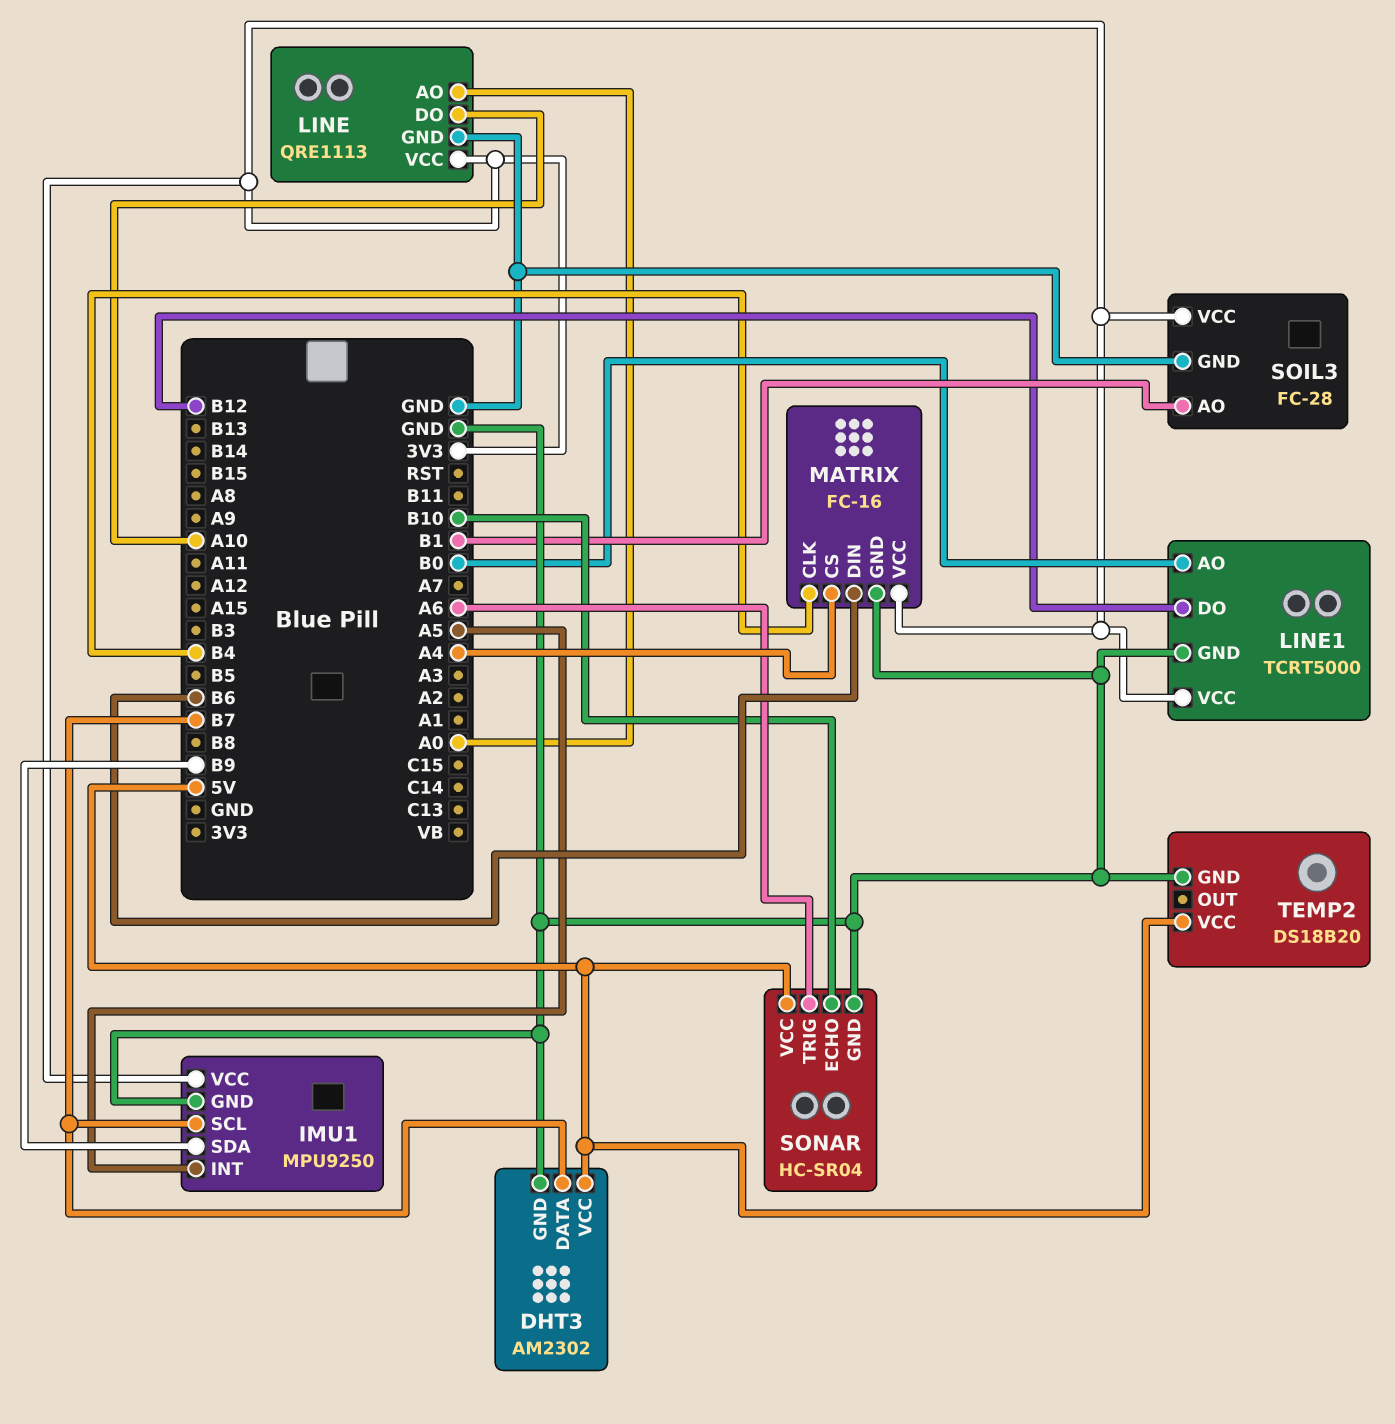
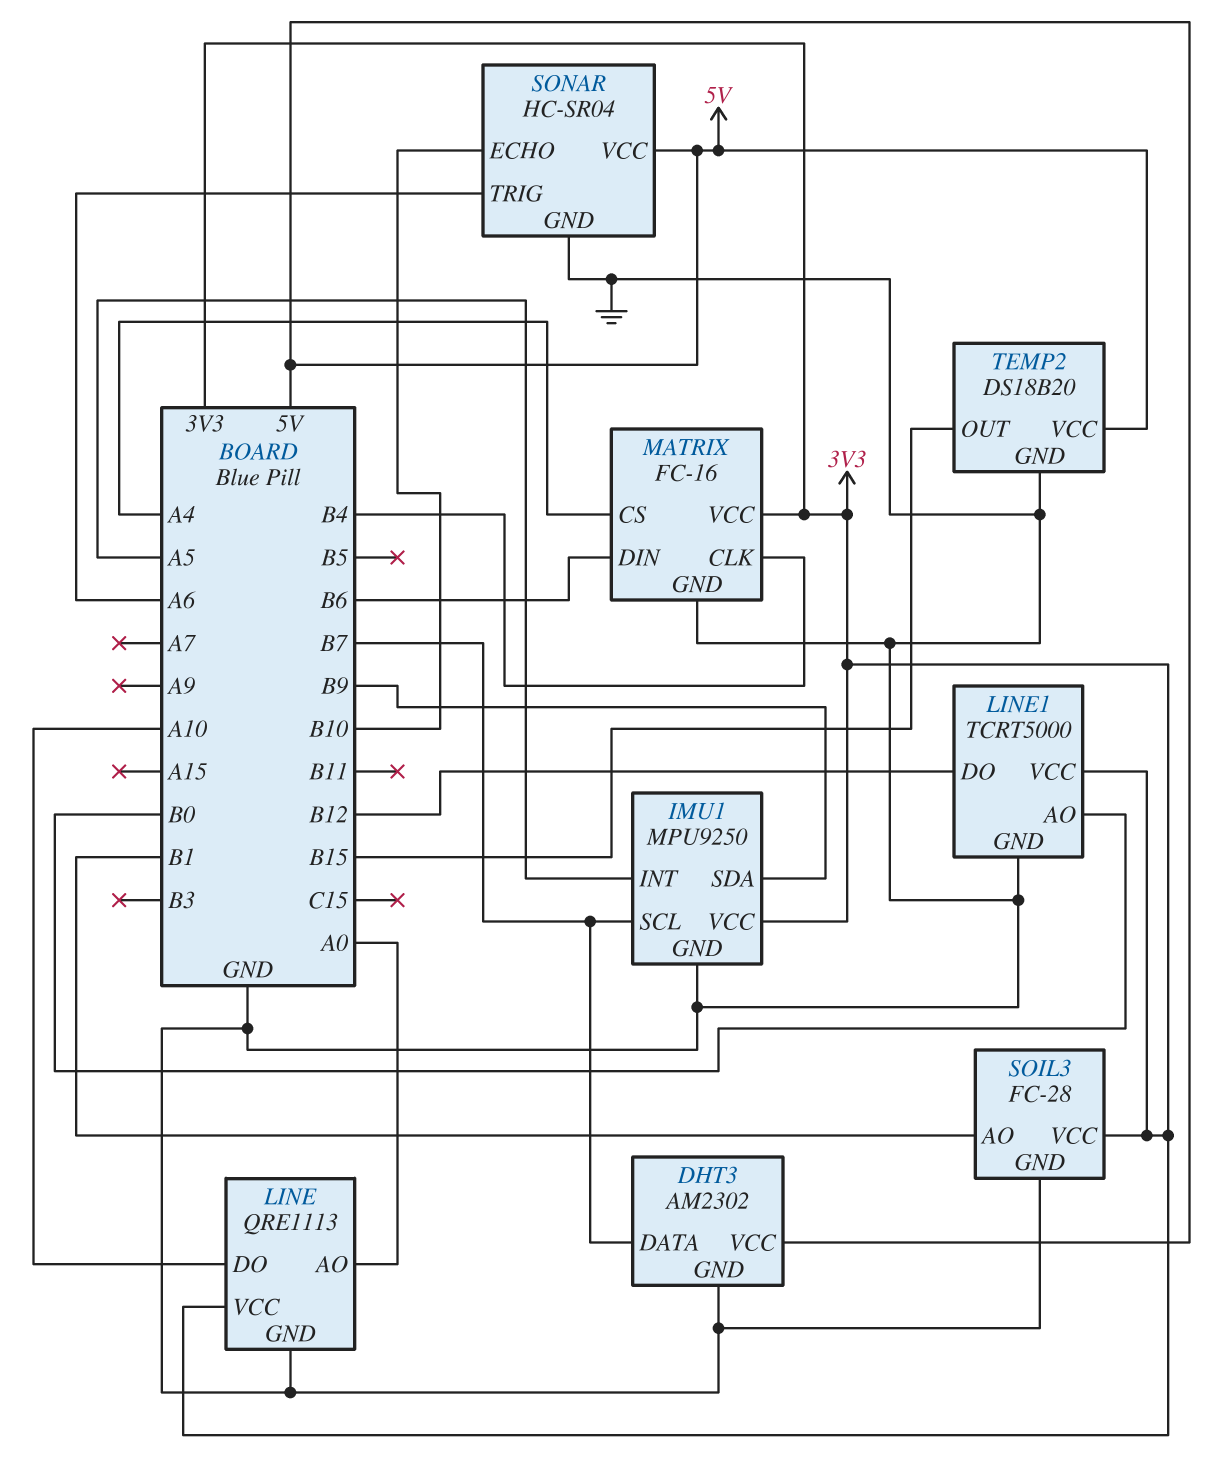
TEMP2 pin OUT: none -> B15

